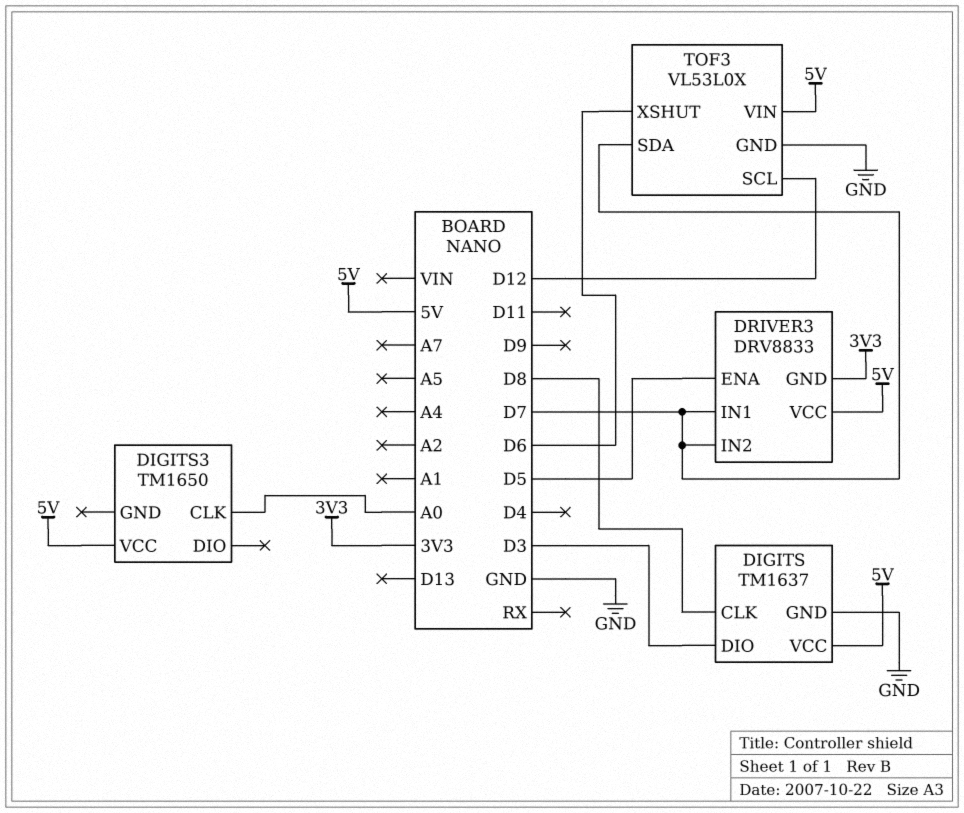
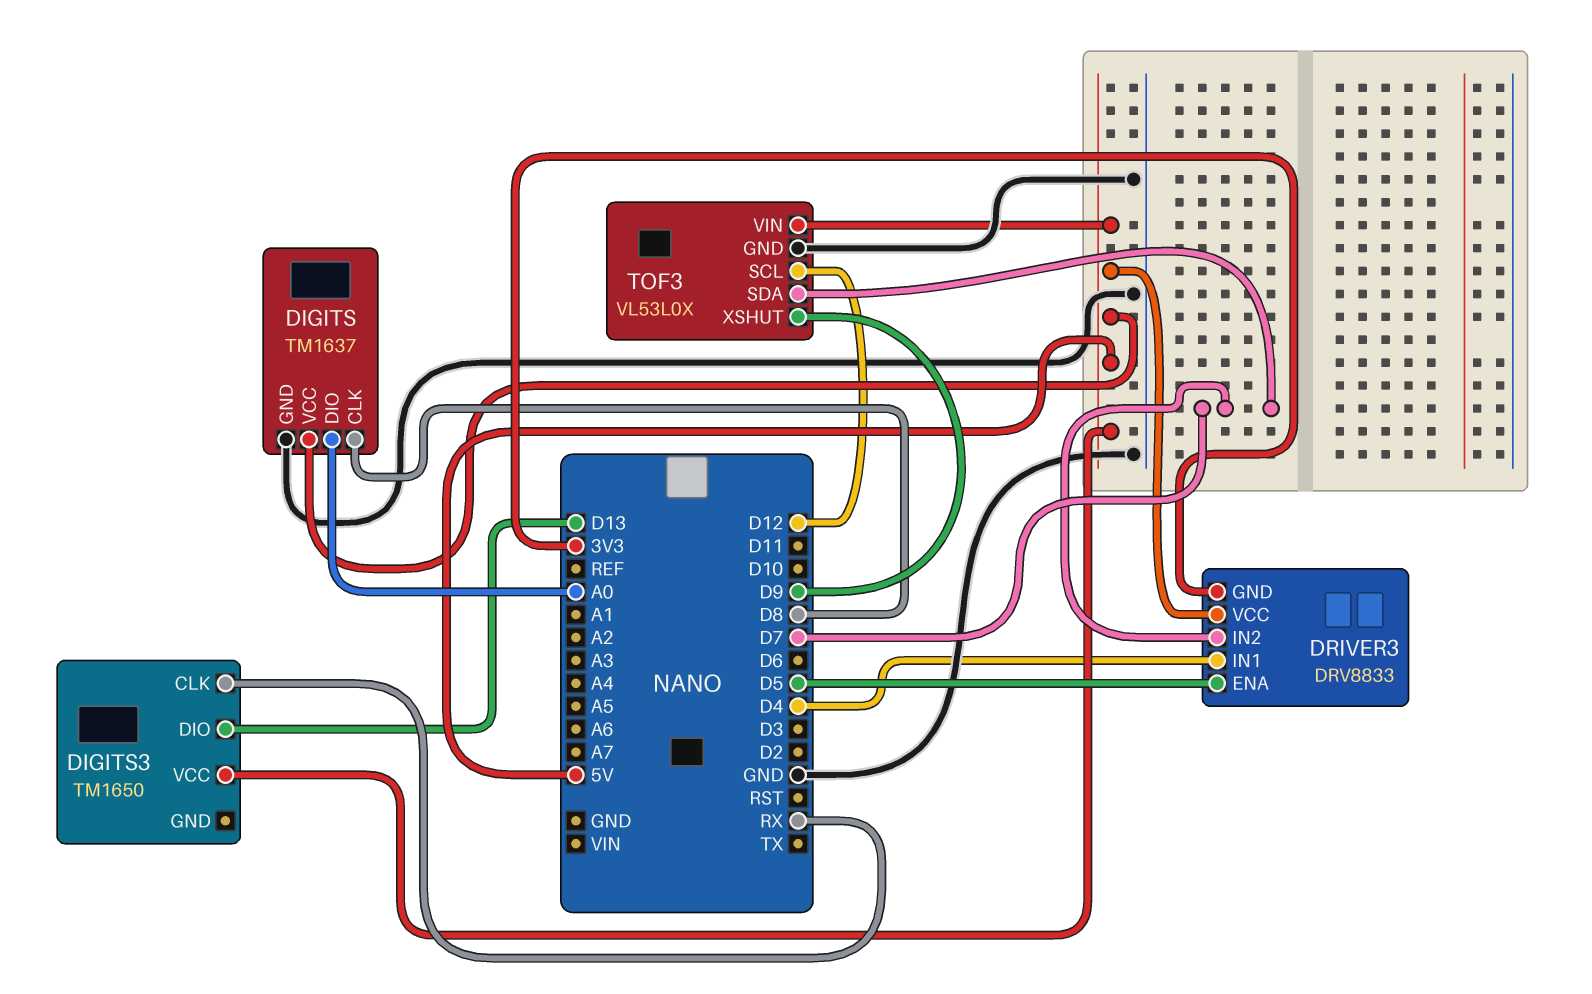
DIGITS pin DIO: D3 -> A0
DIGITS3 pin CLK: A0 -> RX
DIGITS3 pin DIO: none -> D13
DRIVER3 pin IN1: D7 -> D4
TOF3 pin XSHUT: D6 -> D9

